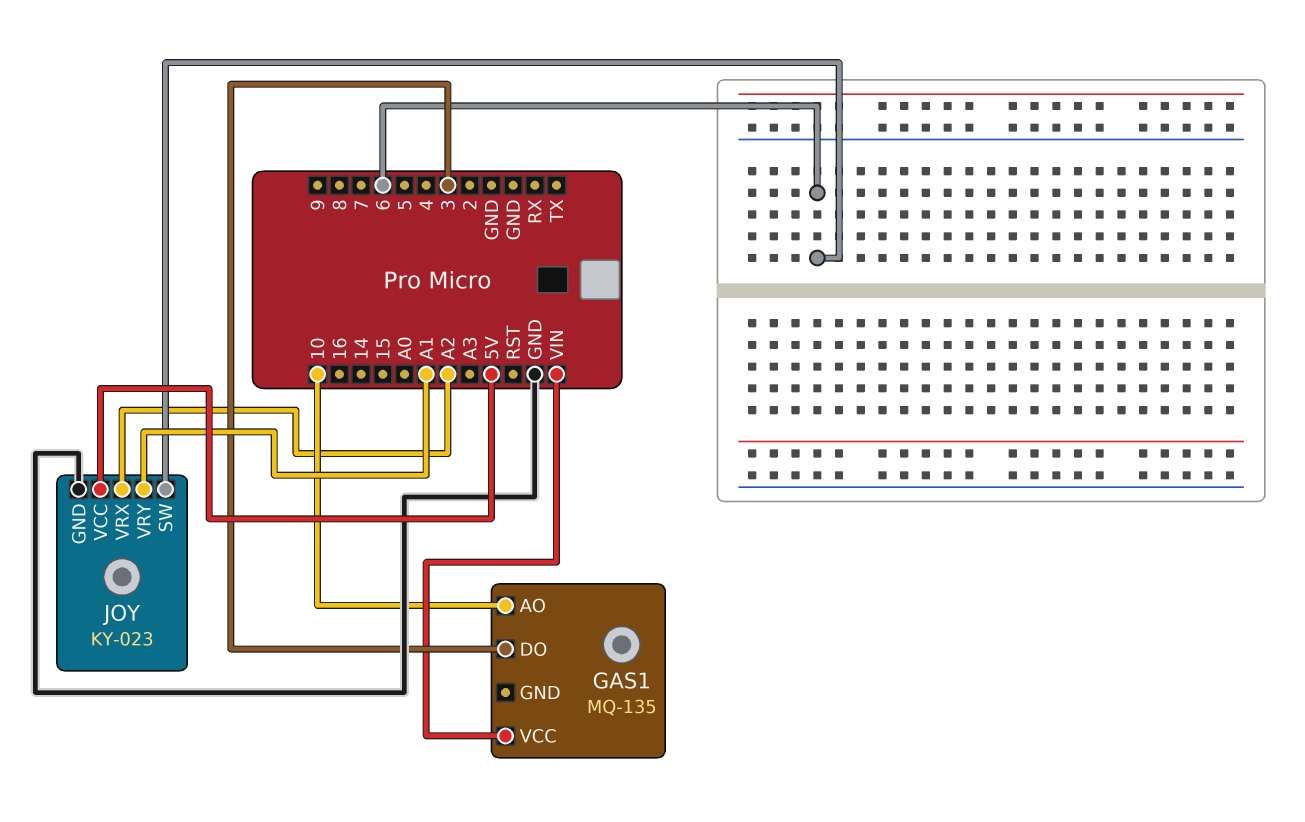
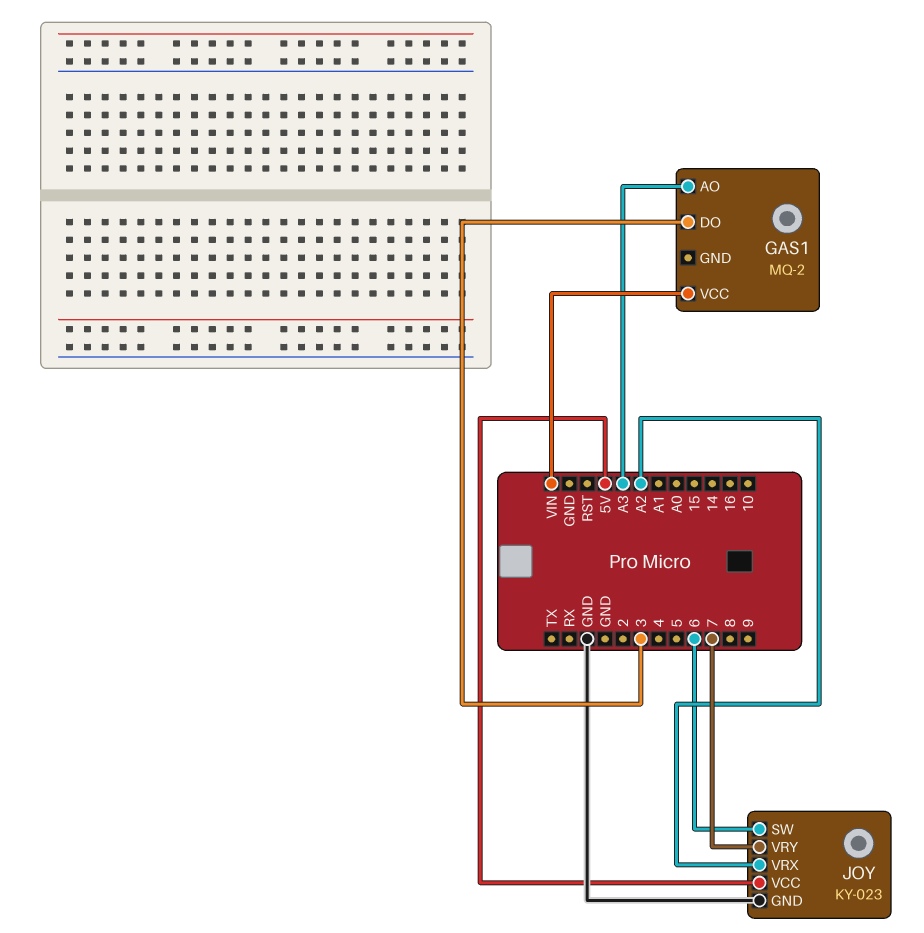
GAS1: MQ-135 -> MQ-2
GAS1 pin AO: 10 -> A3
JOY pin VRY: A1 -> 7

